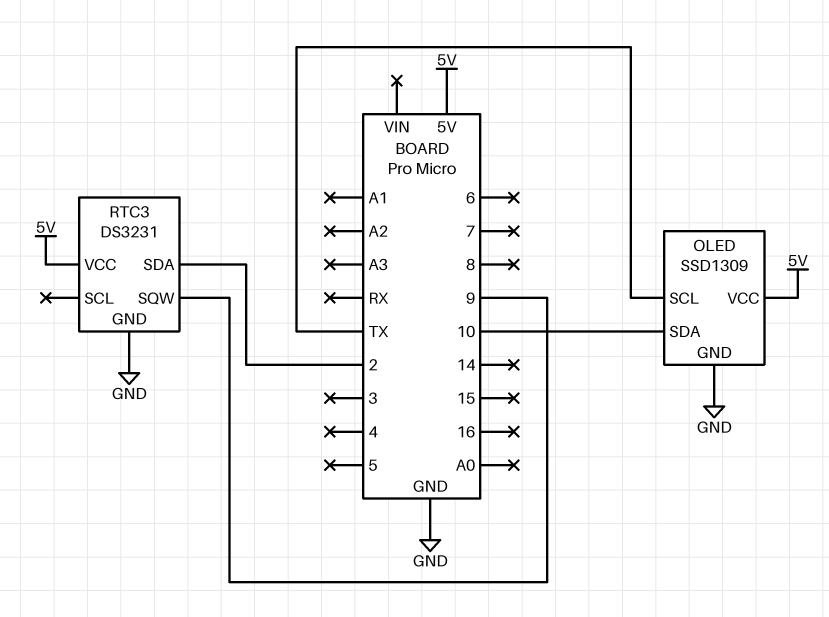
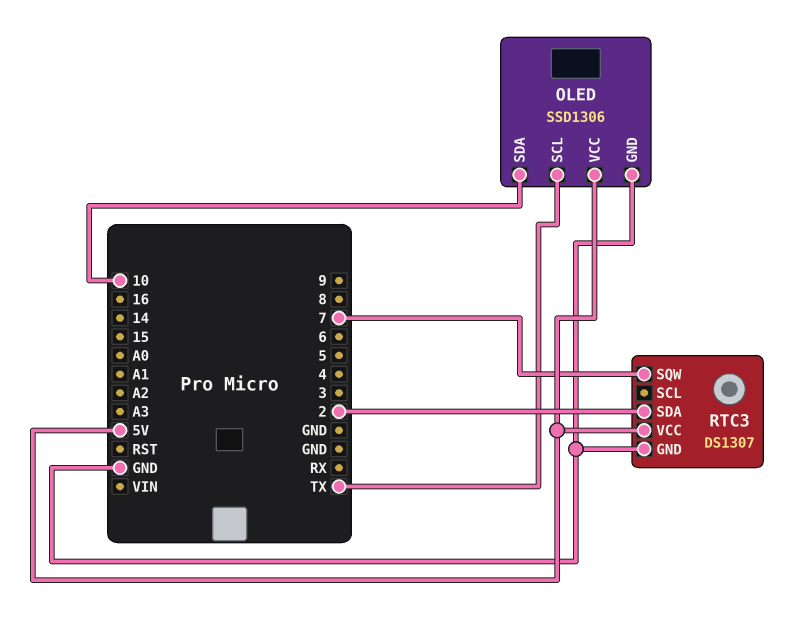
OLED: SSD1309 -> SSD1306
RTC3: DS3231 -> DS1307
RTC3 pin SQW: 9 -> 7

